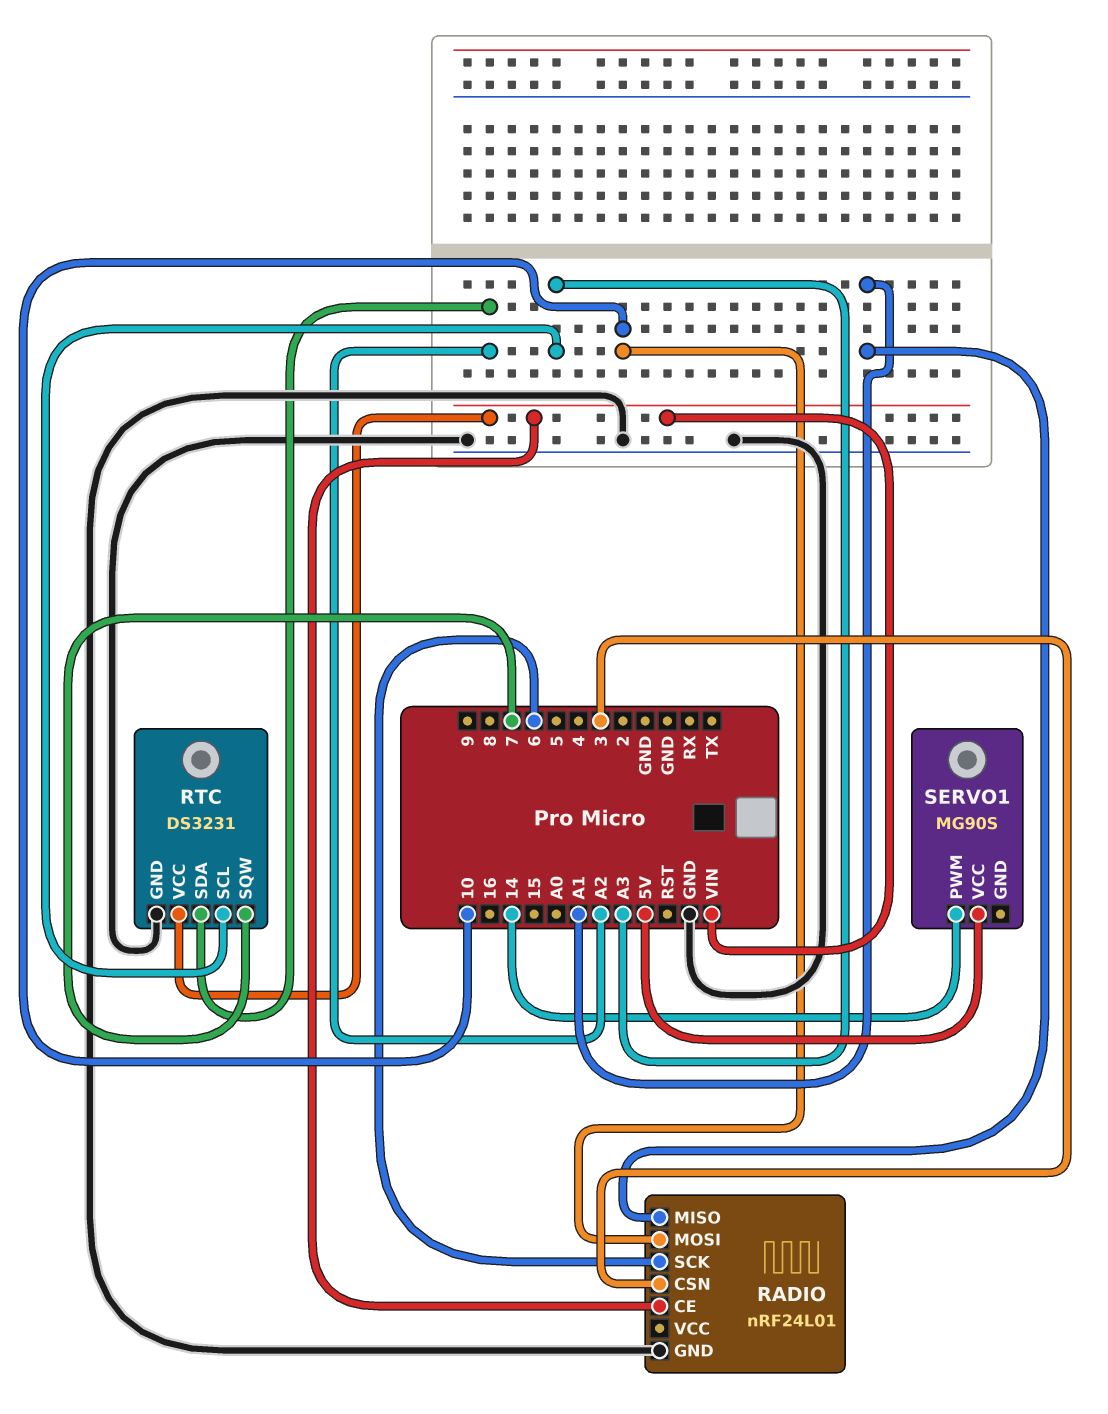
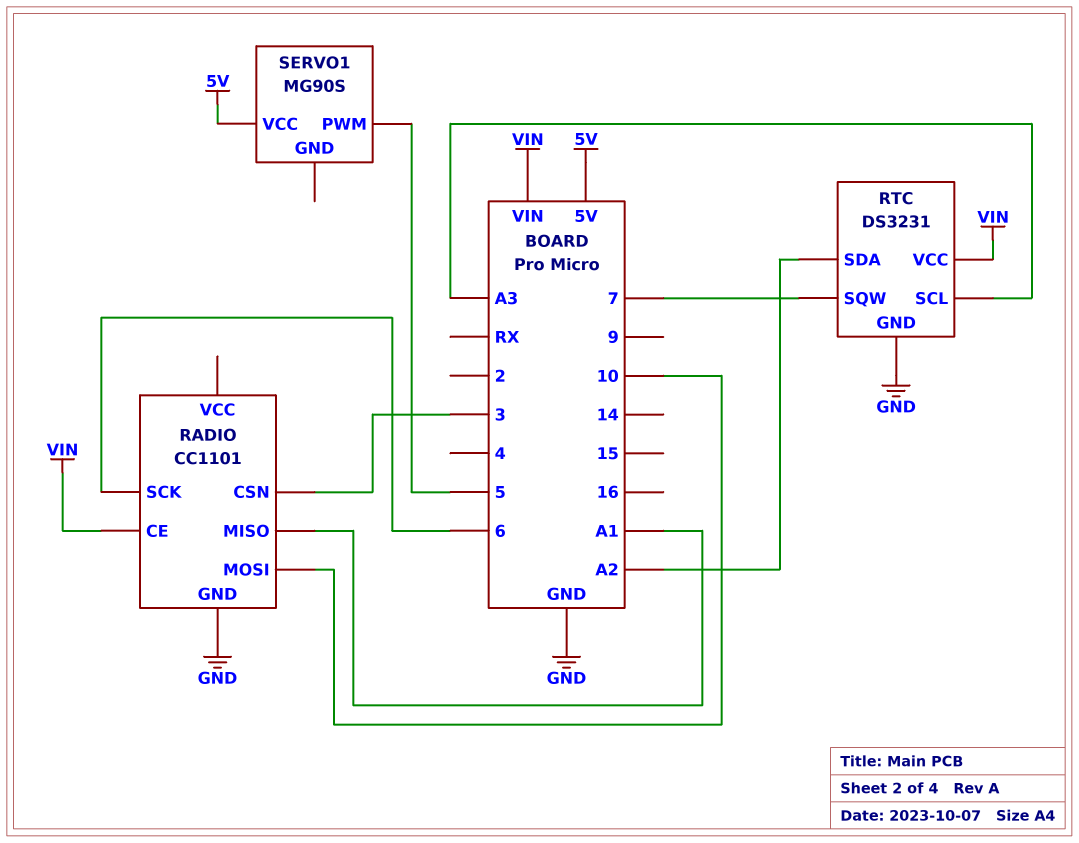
RADIO: nRF24L01 -> CC1101
SERVO1 pin PWM: 14 -> 5

